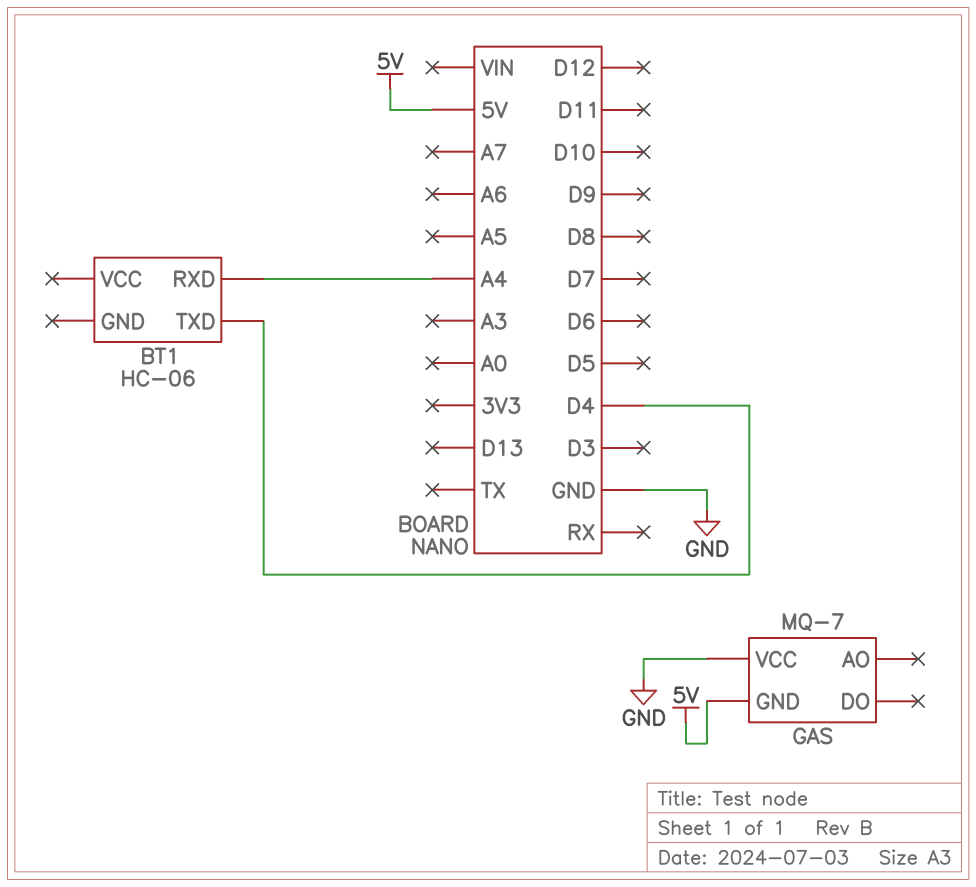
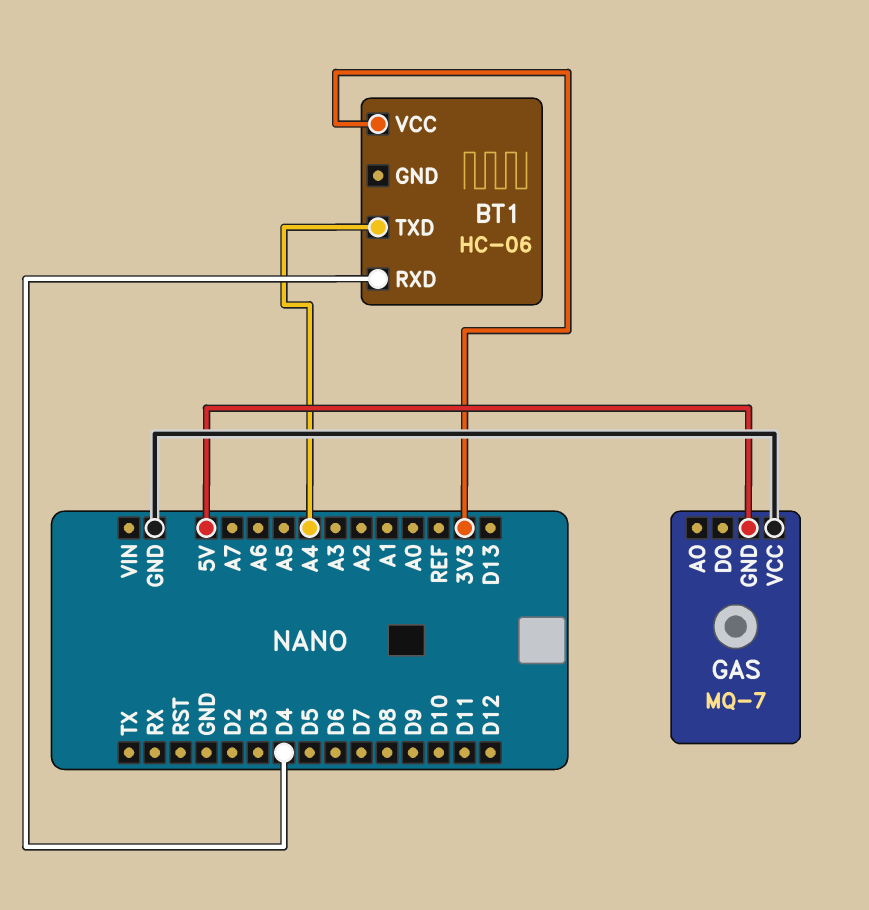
BT1 pin RXD: A4 -> D4
BT1 pin TXD: D4 -> A4
BT1 pin VCC: none -> 3V3

